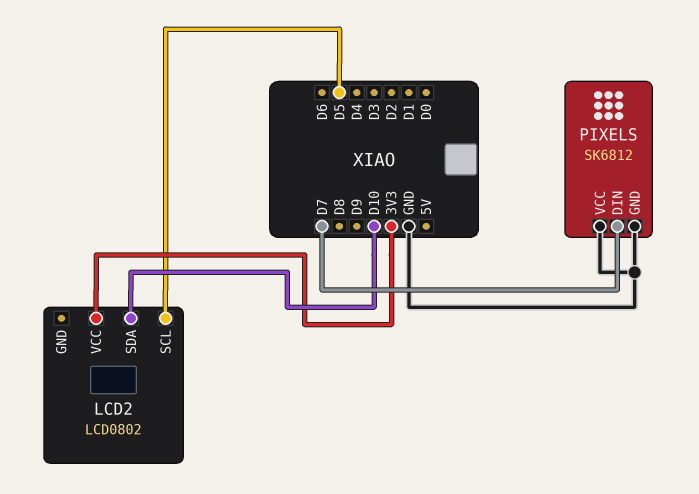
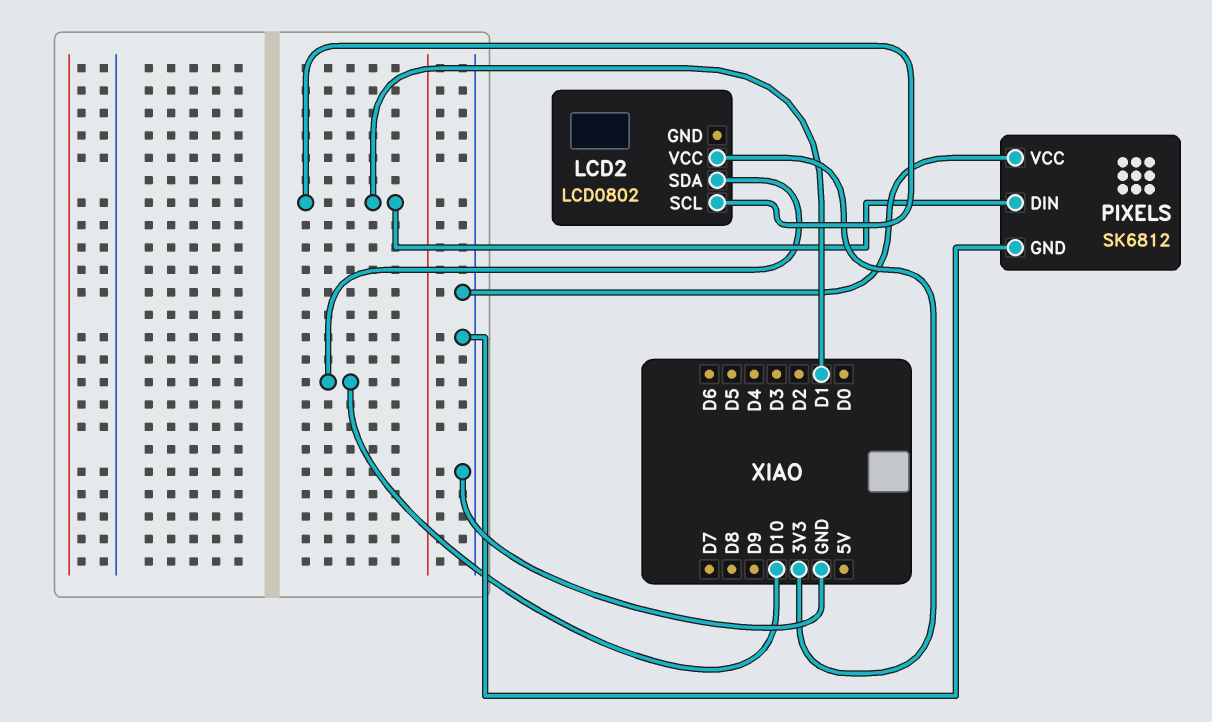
LCD2 pin SCL: D5 -> D1
PIXELS pin DIN: D7 -> D1

